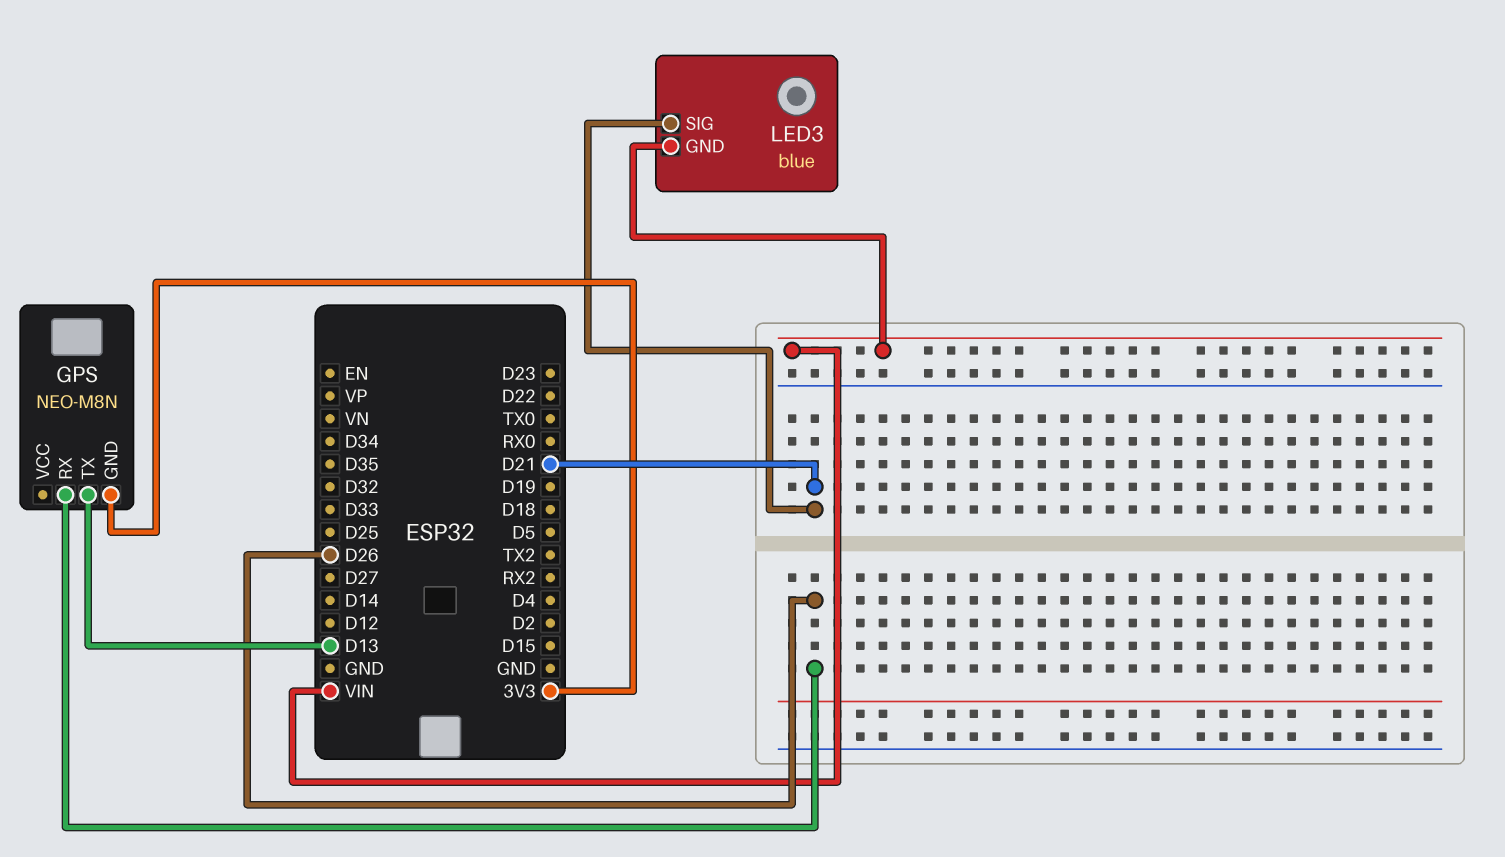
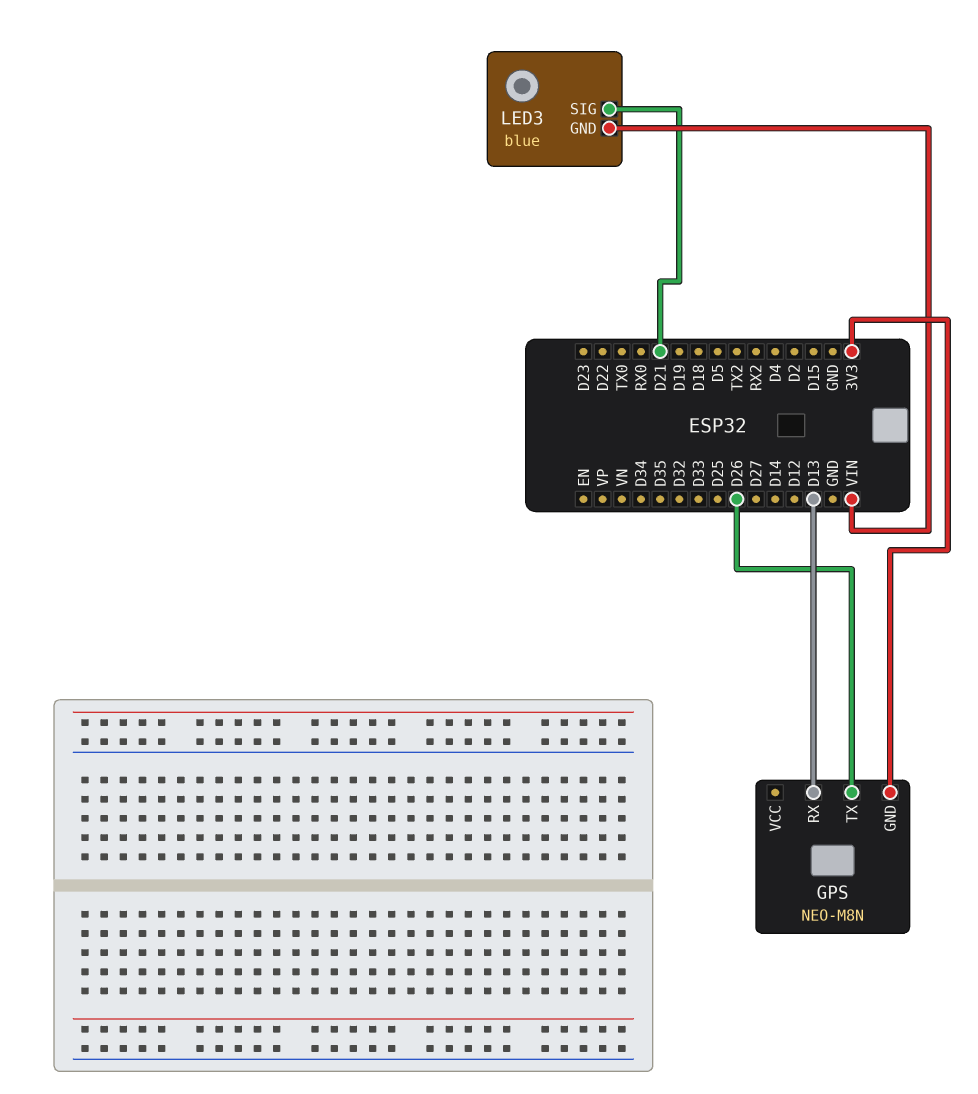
GPS pin RX: D26 -> D13
GPS pin TX: D13 -> D26

